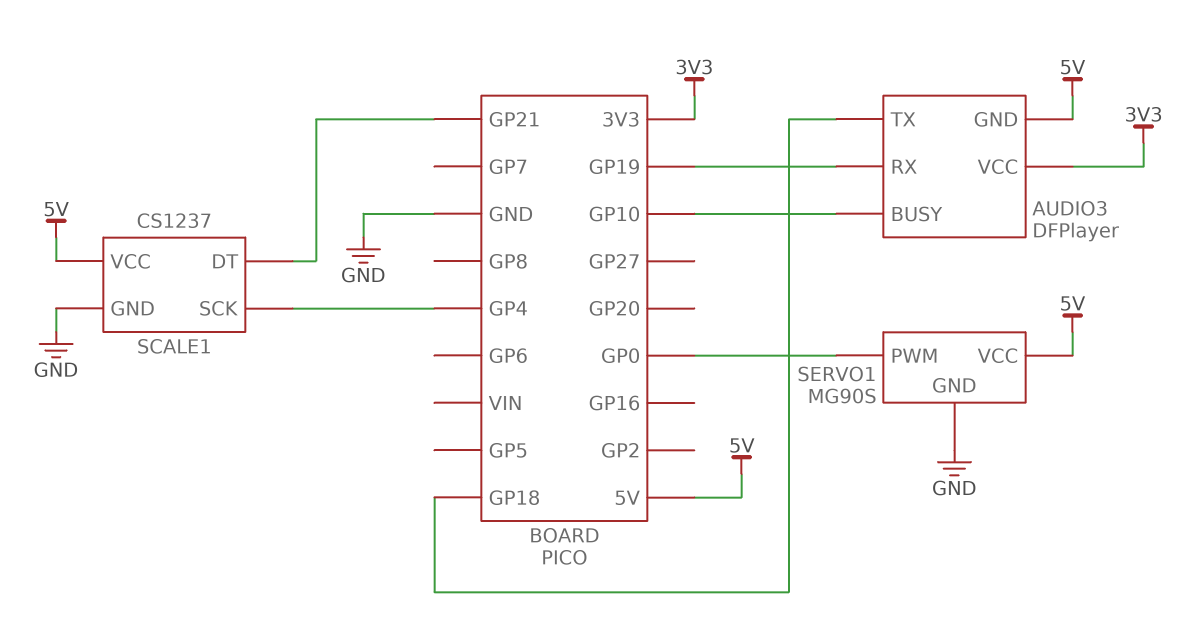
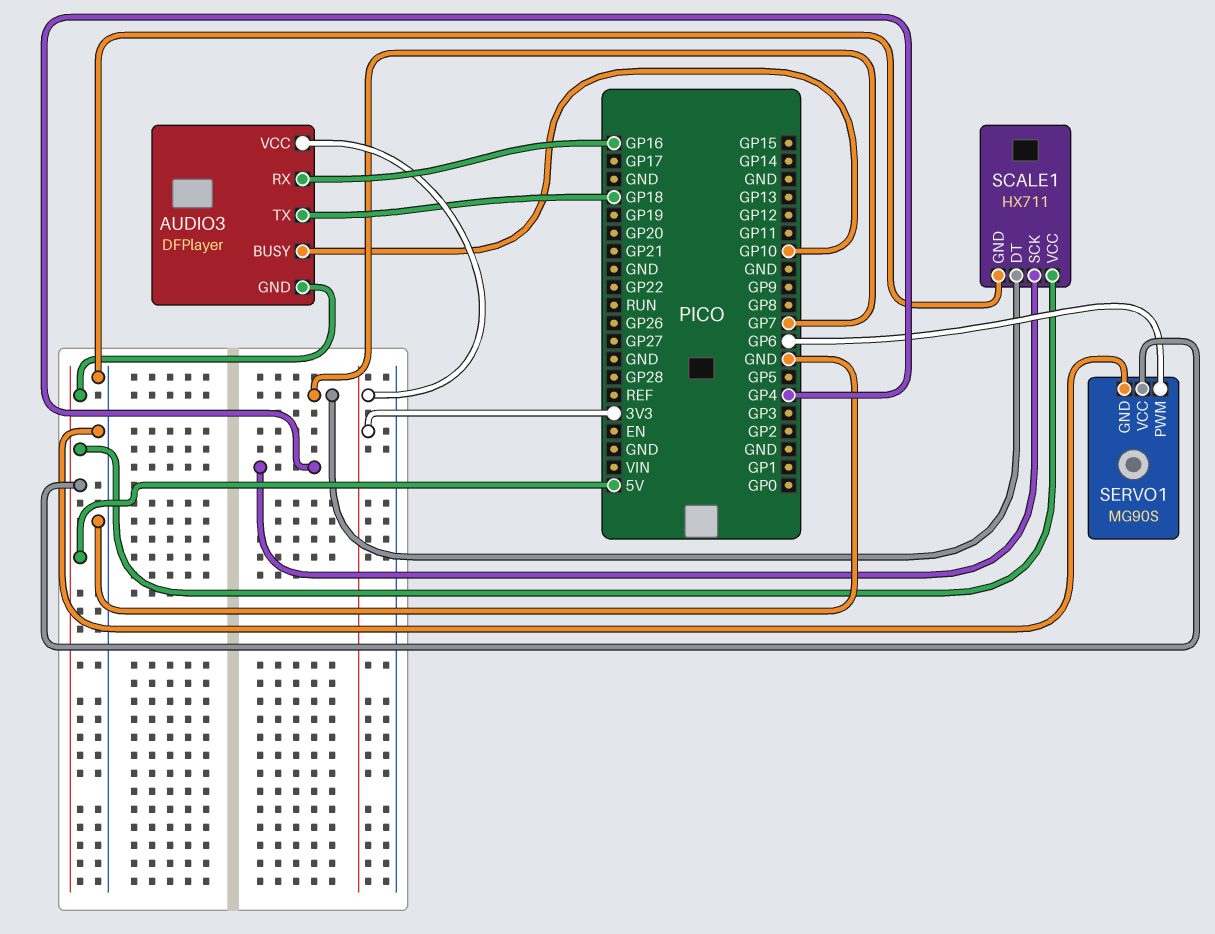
AUDIO3 pin RX: GP19 -> GP16
SCALE1: CS1237 -> HX711
SCALE1 pin DT: GP21 -> GP7
SERVO1 pin PWM: GP0 -> GP6

